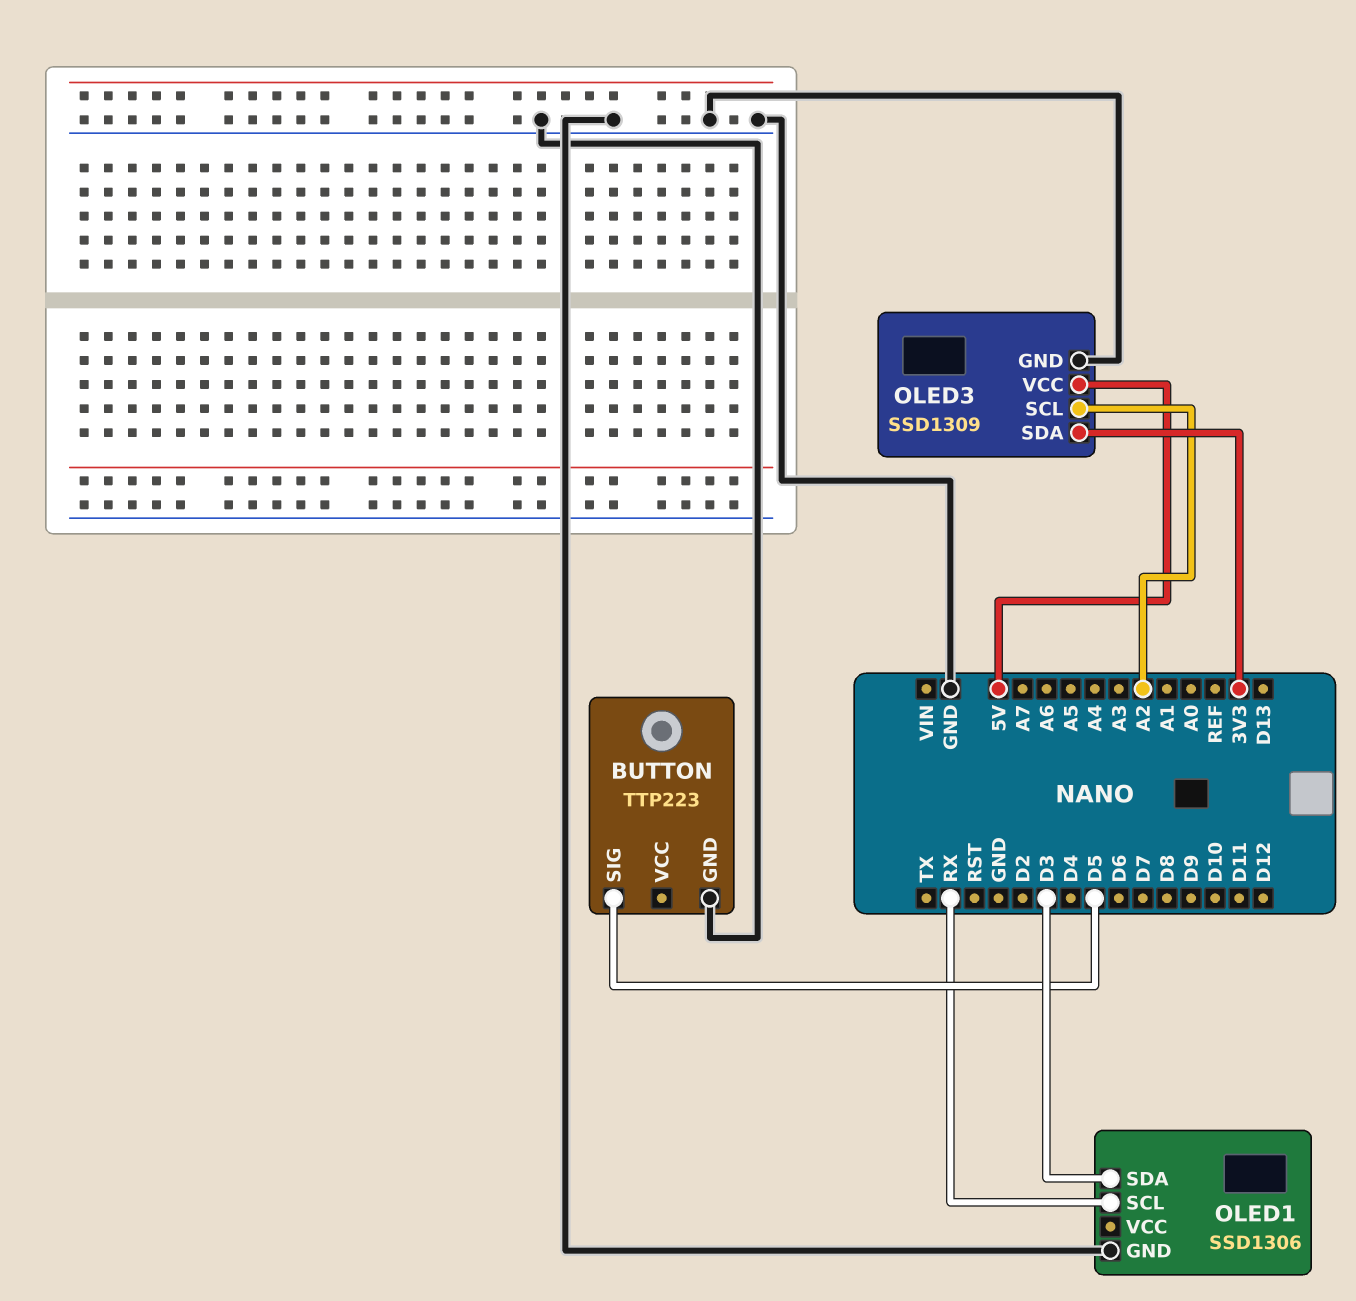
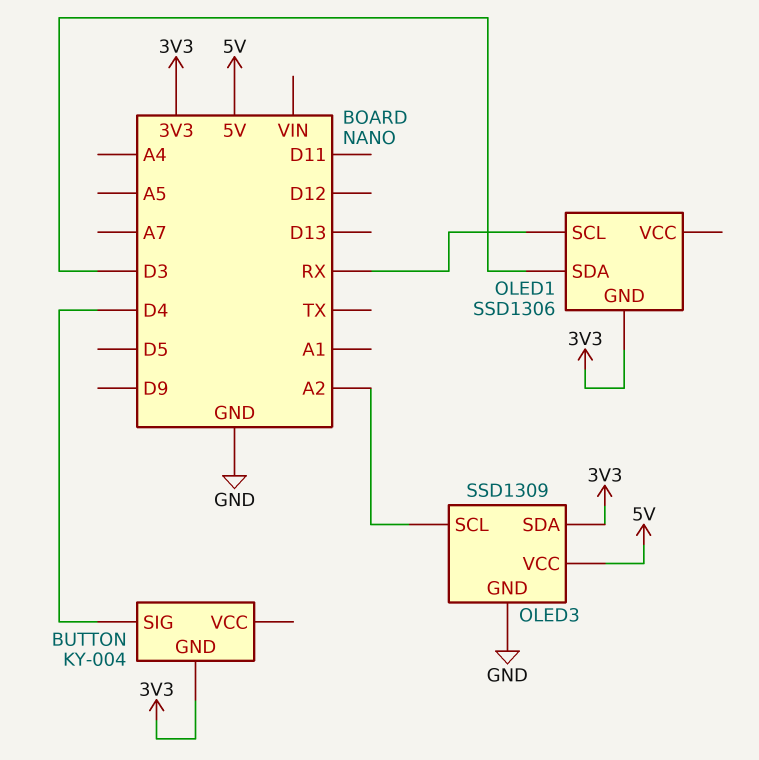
BUTTON: TTP223 -> KY-004
BUTTON pin GND: GND -> 3V3
BUTTON pin SIG: D5 -> D4
OLED1 pin GND: GND -> 3V3

